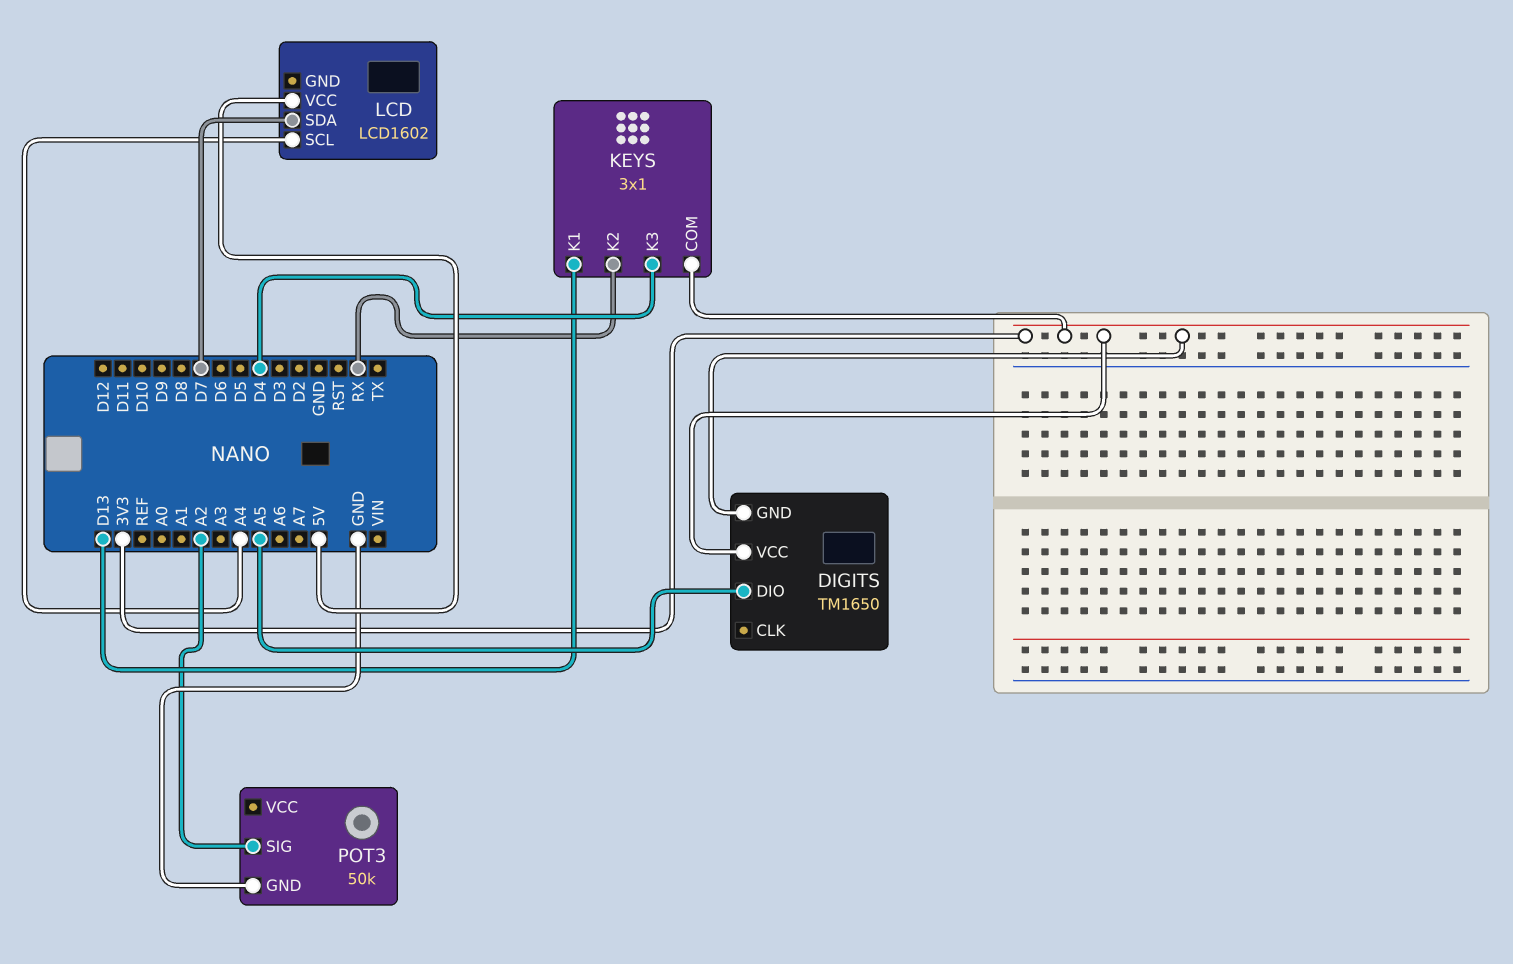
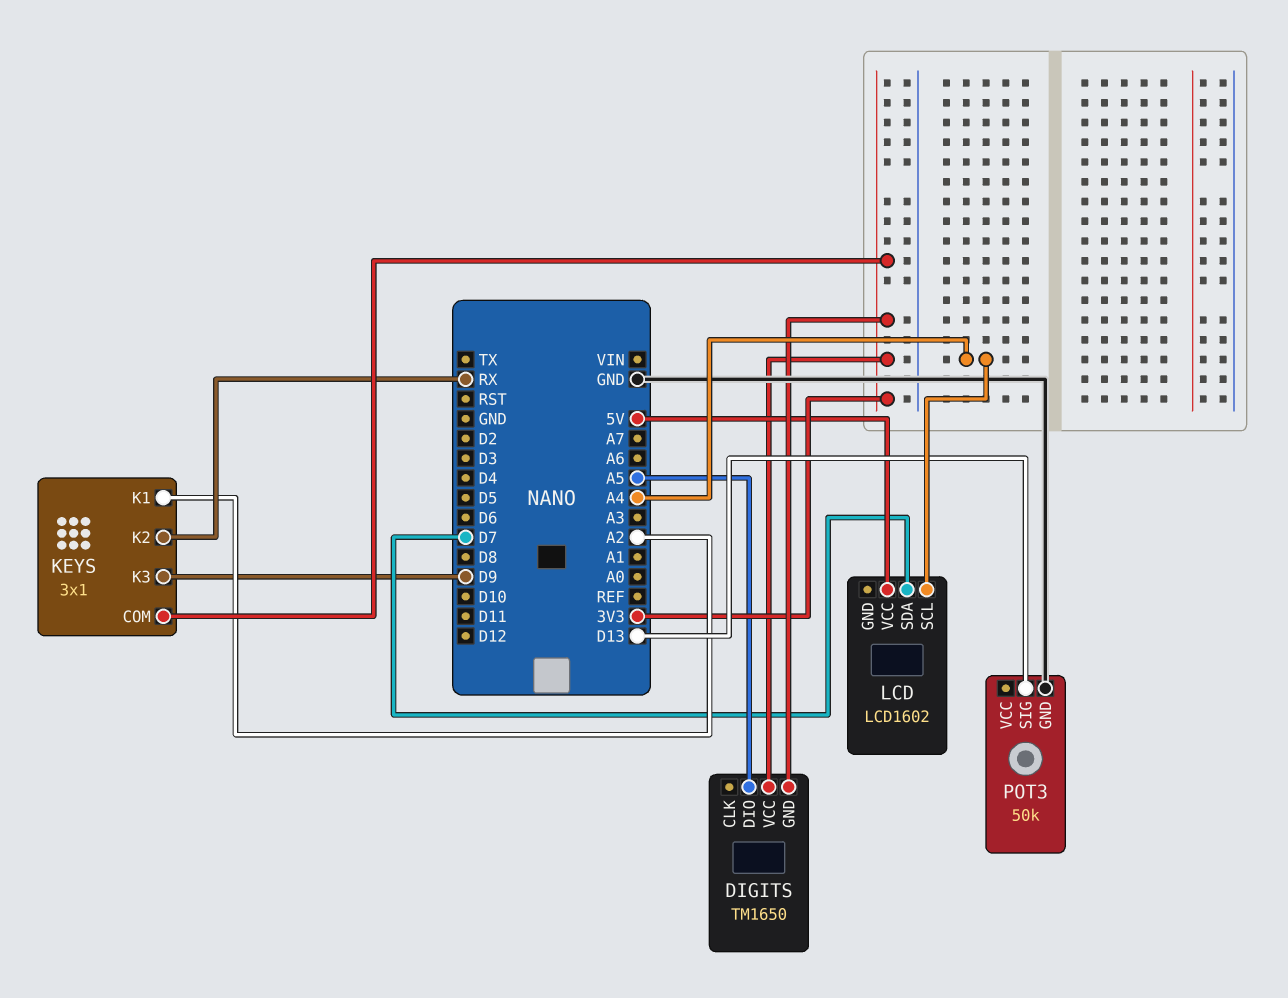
KEYS pin K1: D13 -> A2
KEYS pin K3: D4 -> D9
POT3 pin SIG: A2 -> D13

